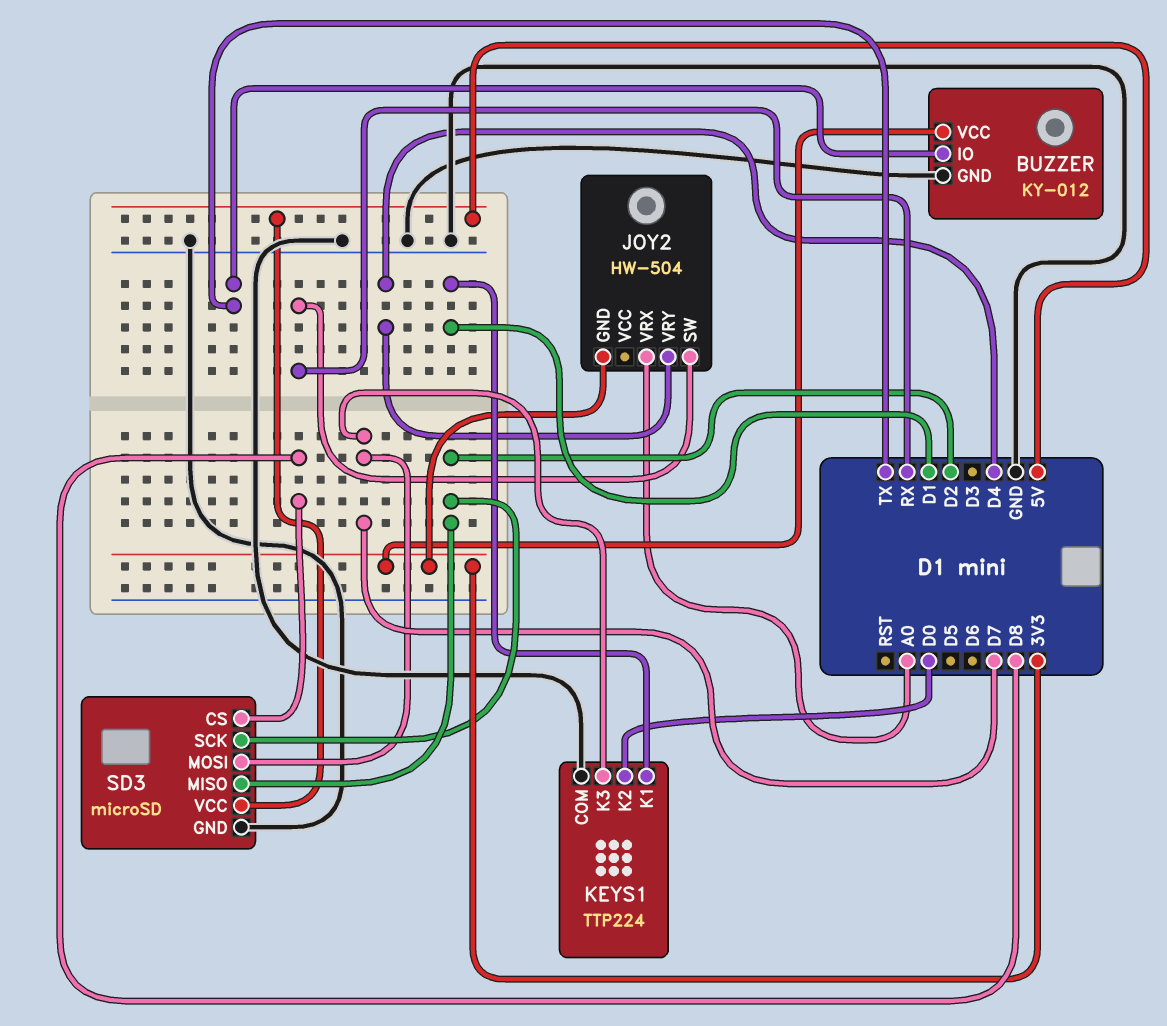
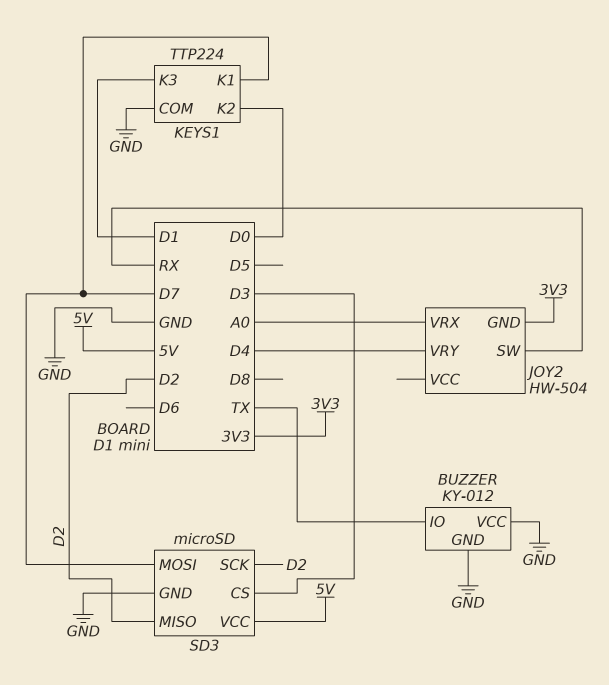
BUZZER pin VCC: 3V3 -> GND
KEYS1 pin K1: D1 -> D7
KEYS1 pin K3: D7 -> D1
SD3 pin CS: D8 -> D3

